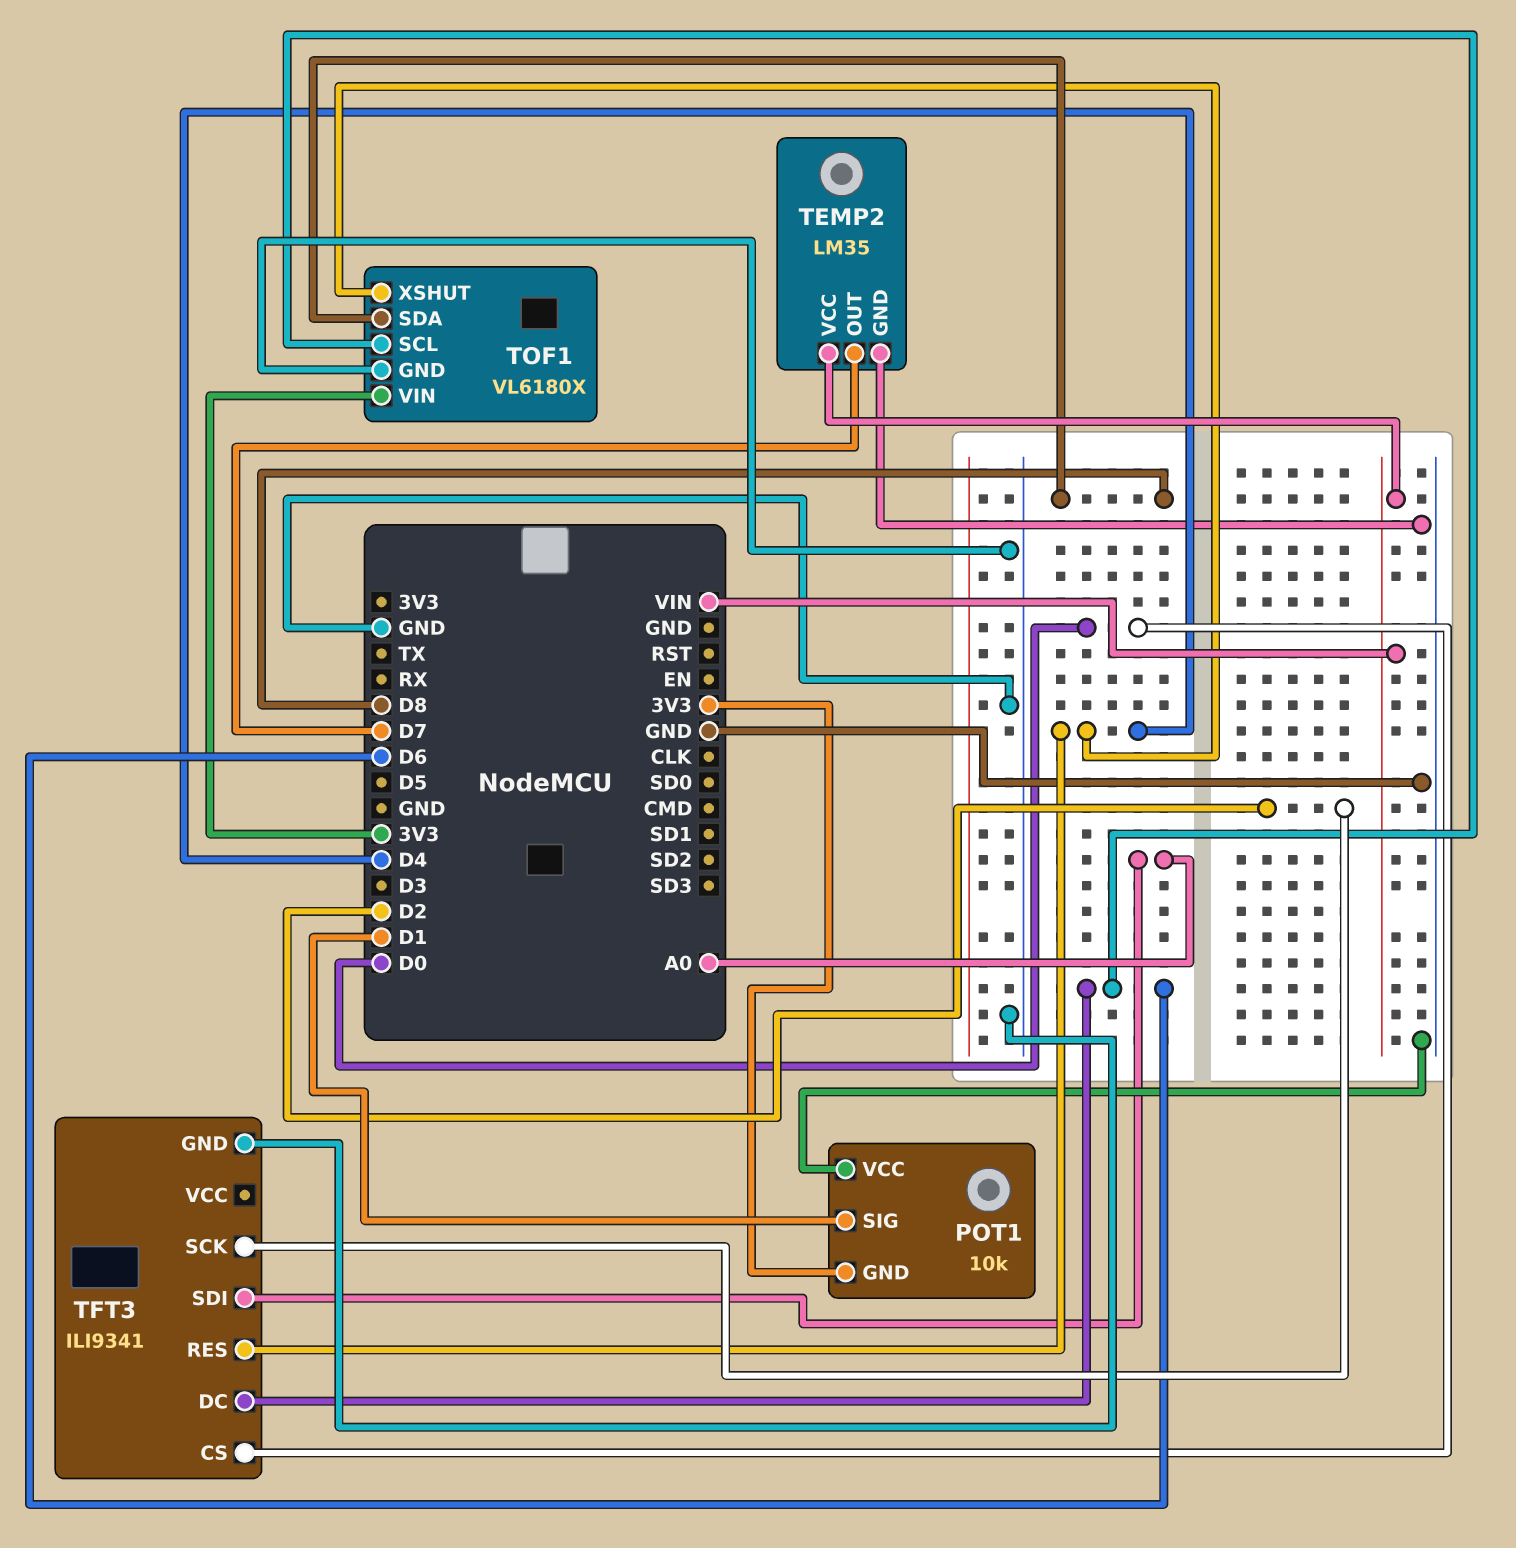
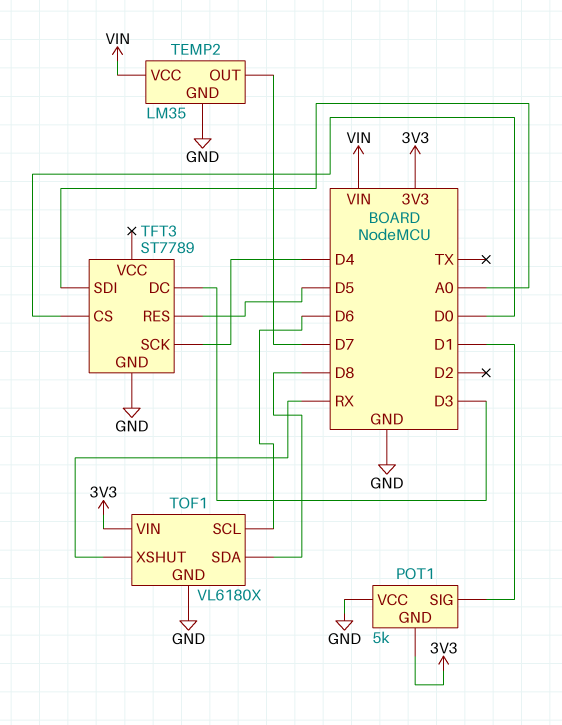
POT1: 10k -> 5k
TFT3: ILI9341 -> ST7789
TFT3 pin DC: D6 -> D3
TFT3 pin RES: D4 -> D5
TFT3 pin SCK: D2 -> D4
TOF1 pin XSHUT: D4 -> RX

